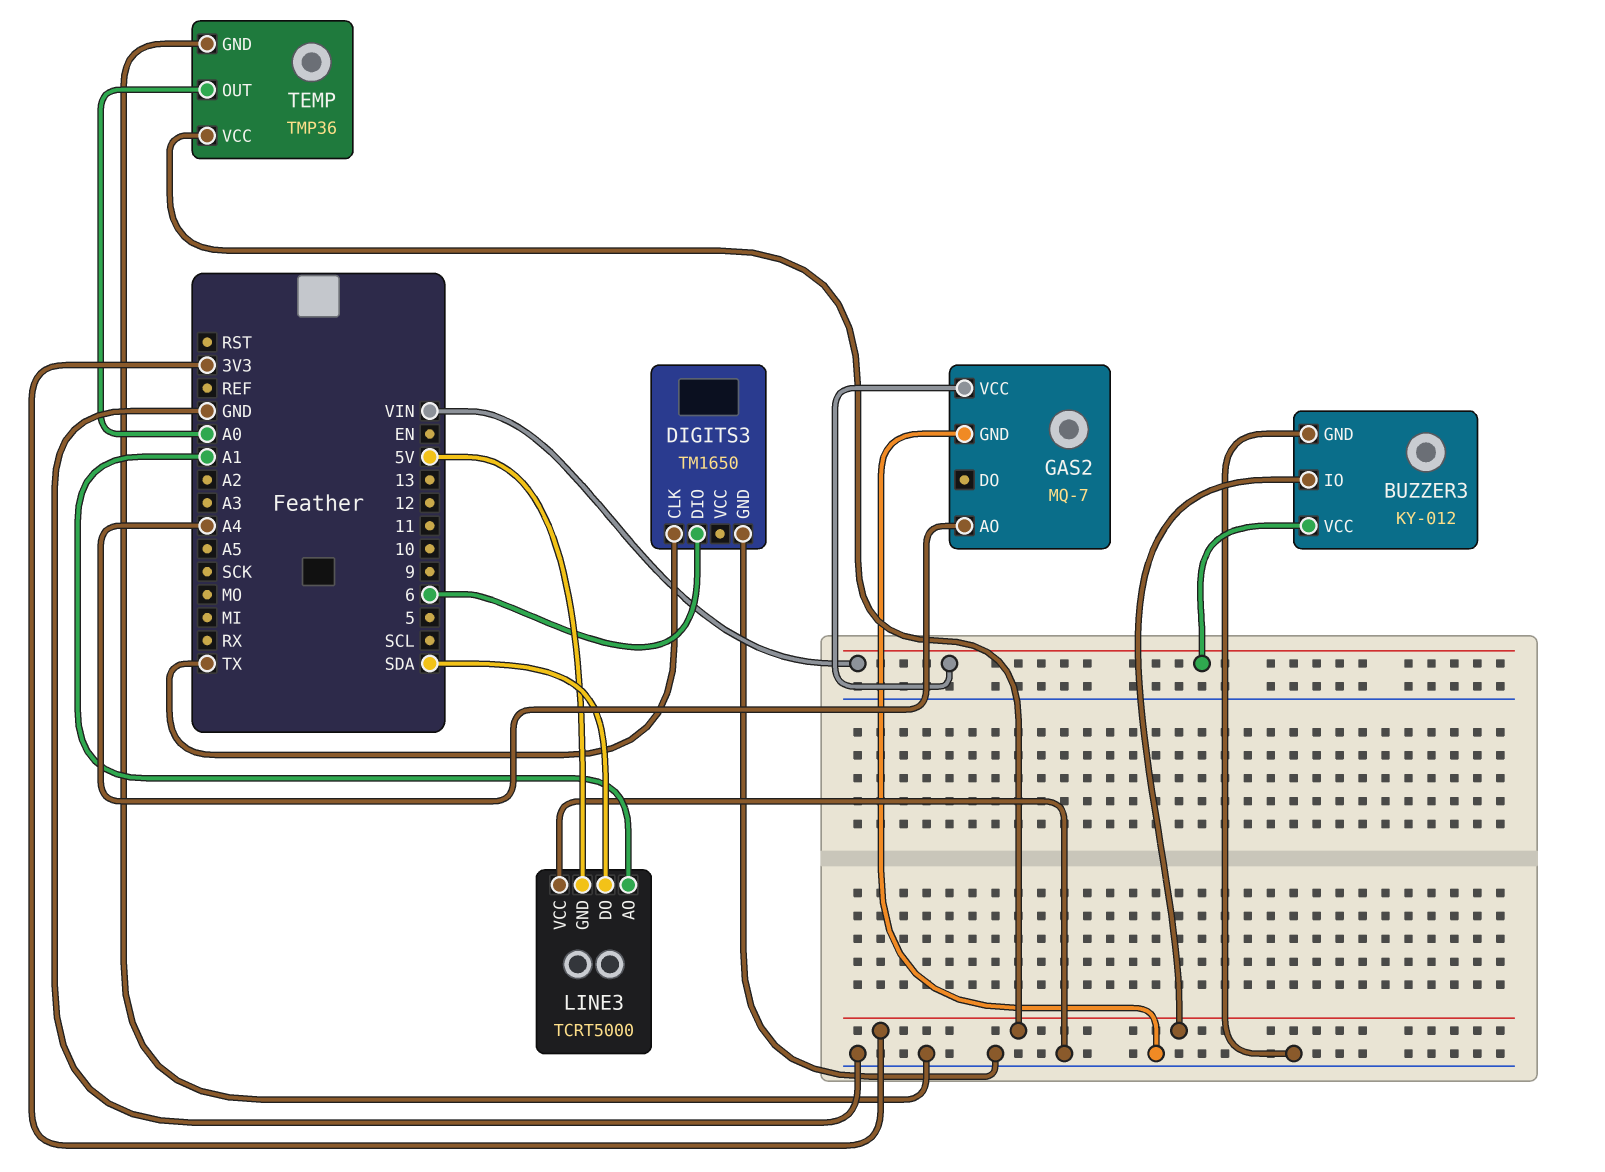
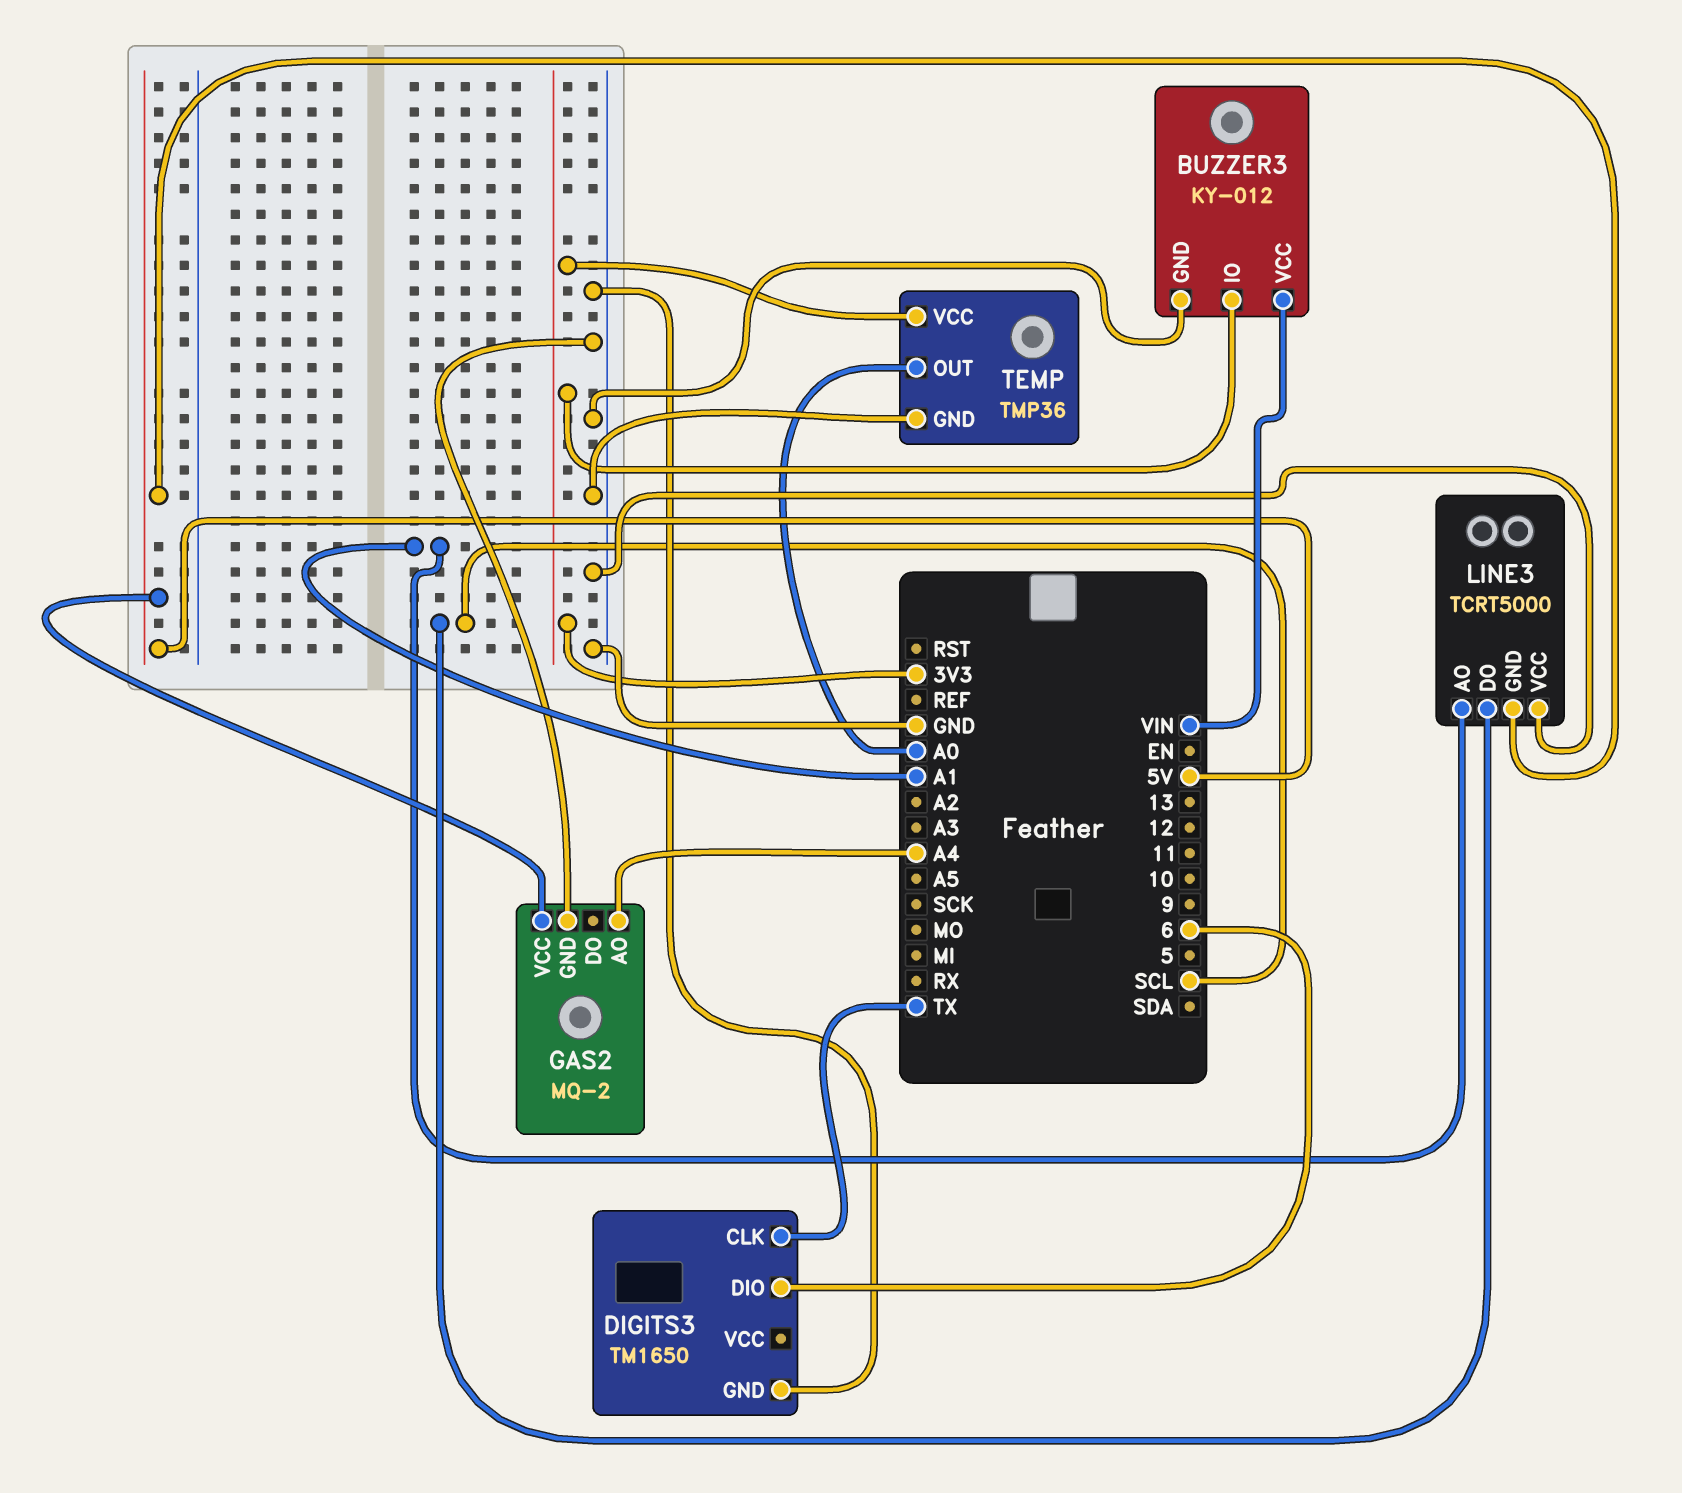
GAS2: MQ-7 -> MQ-2
GAS2 pin VCC: VIN -> 5V
LINE3 pin DO: SDA -> SCL

